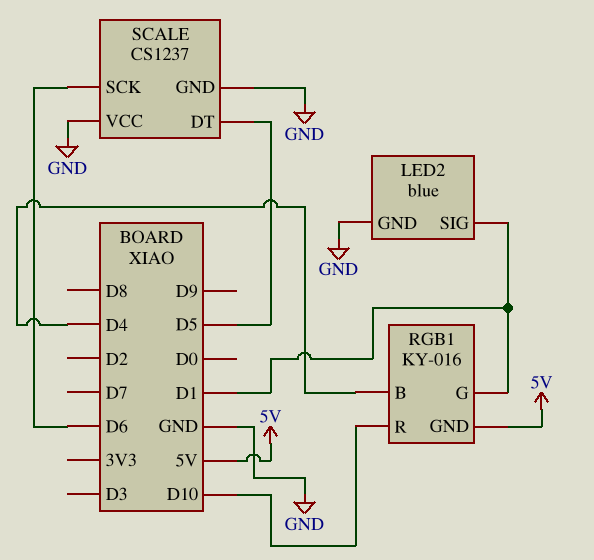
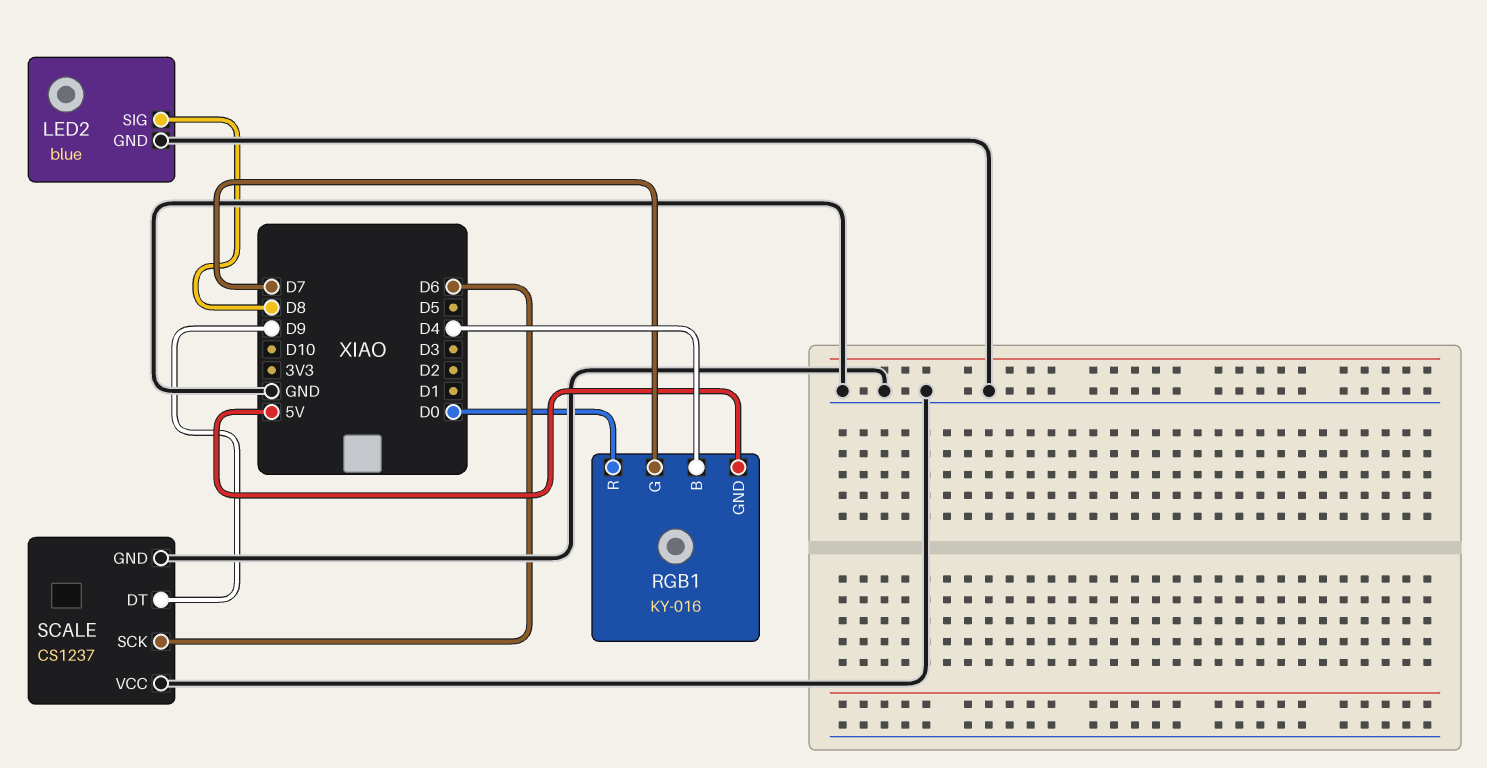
LED2 pin SIG: D1 -> D8
RGB1 pin G: D1 -> D7
RGB1 pin R: D10 -> D0
SCALE pin DT: D5 -> D9

